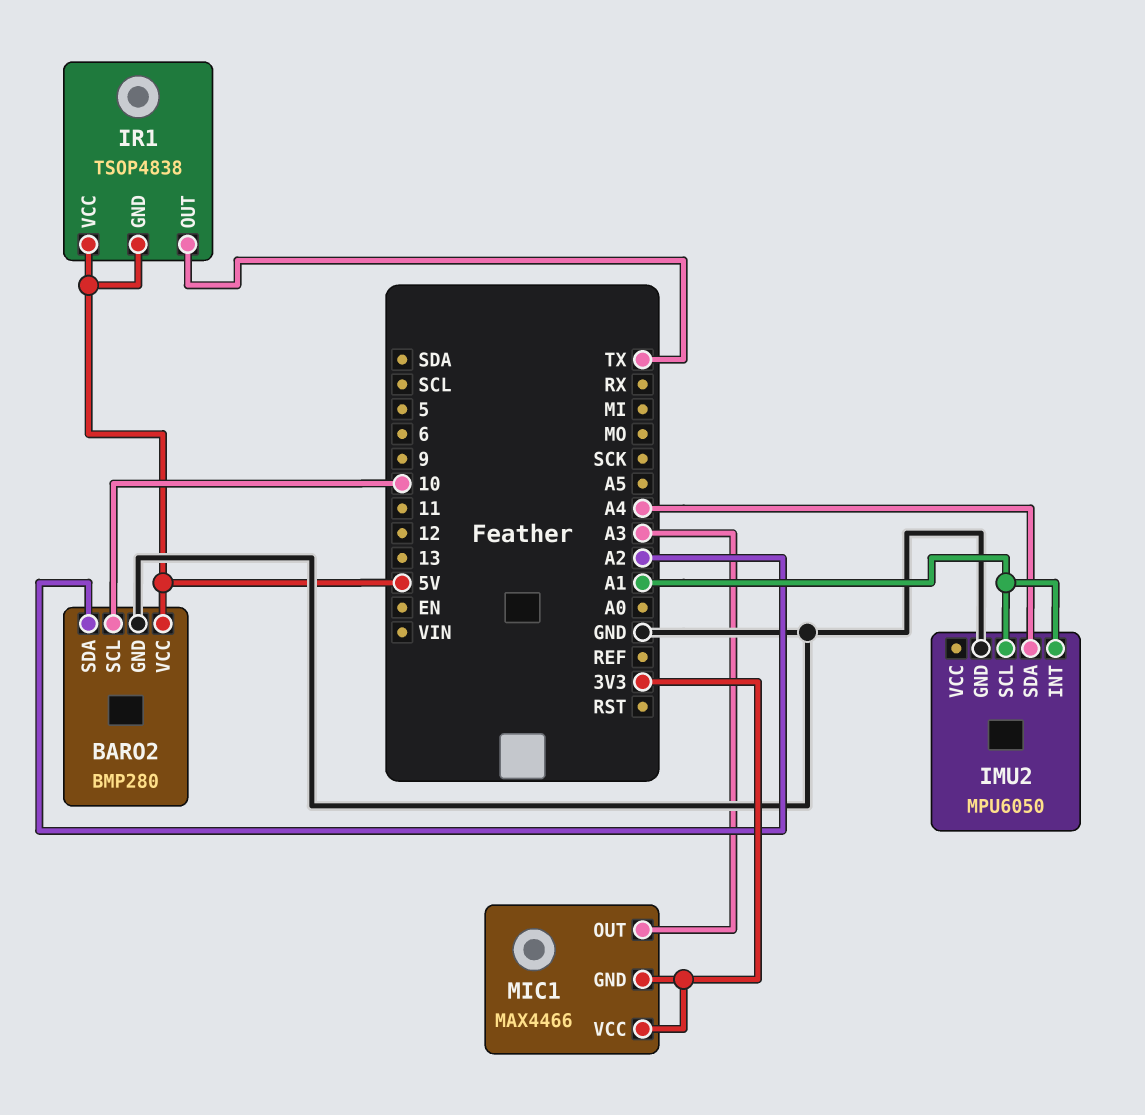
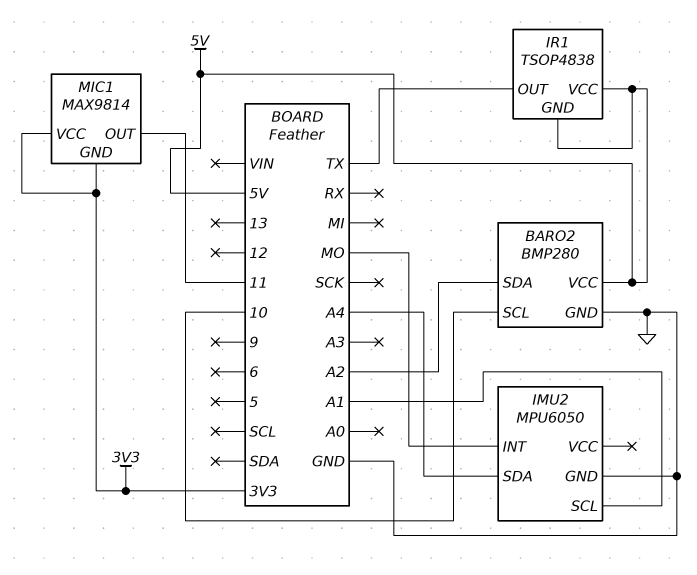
IMU2 pin INT: A1 -> MO
MIC1: MAX4466 -> MAX9814
MIC1 pin OUT: A3 -> 11

